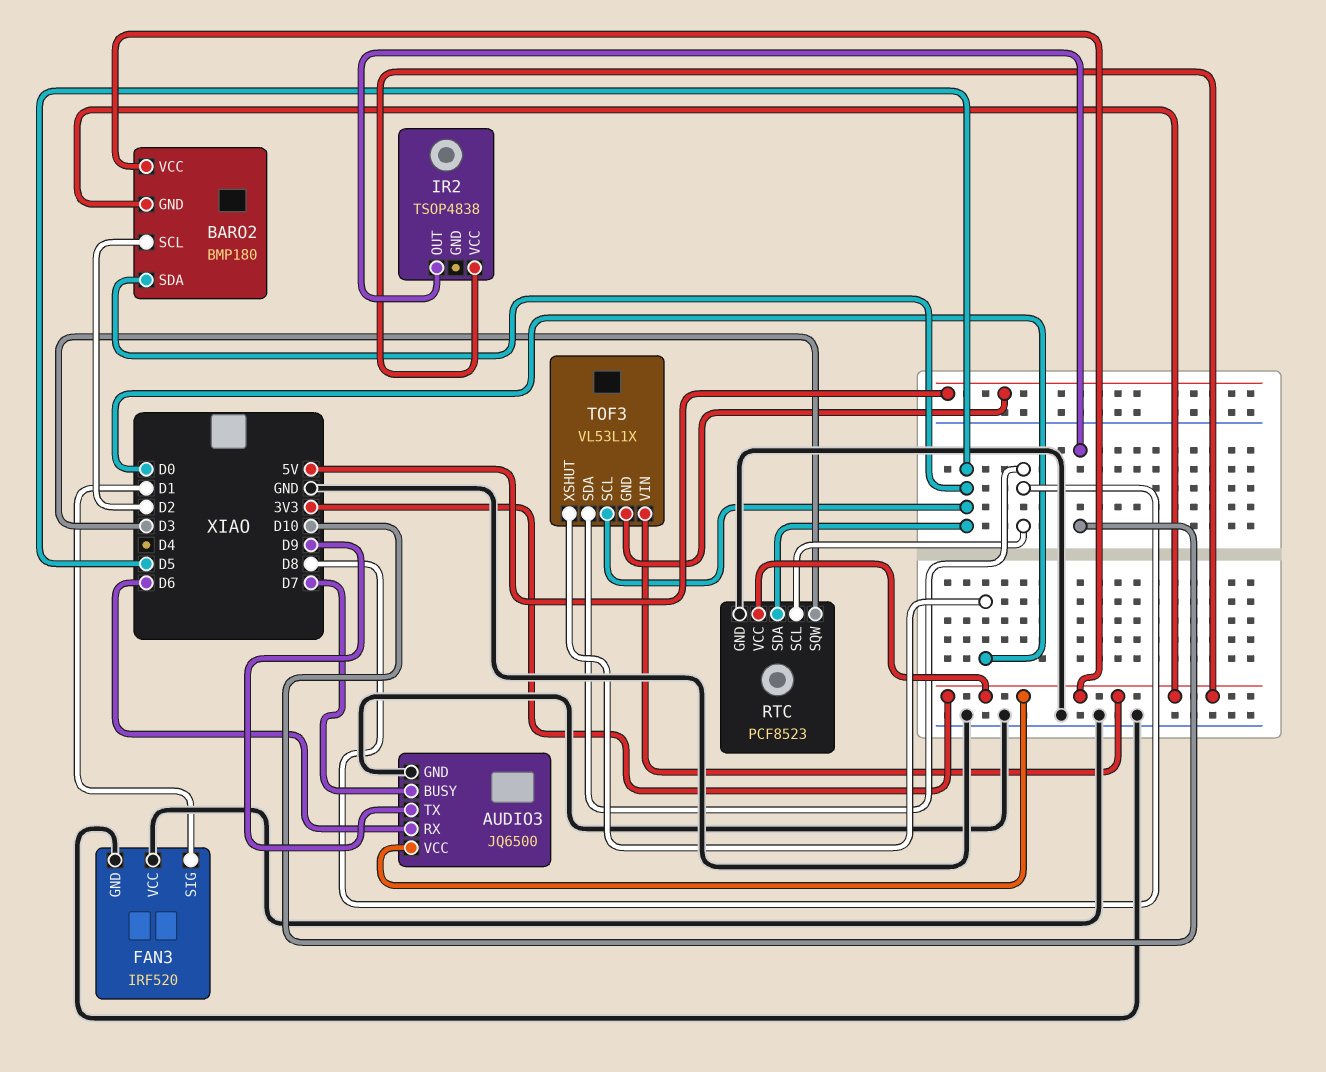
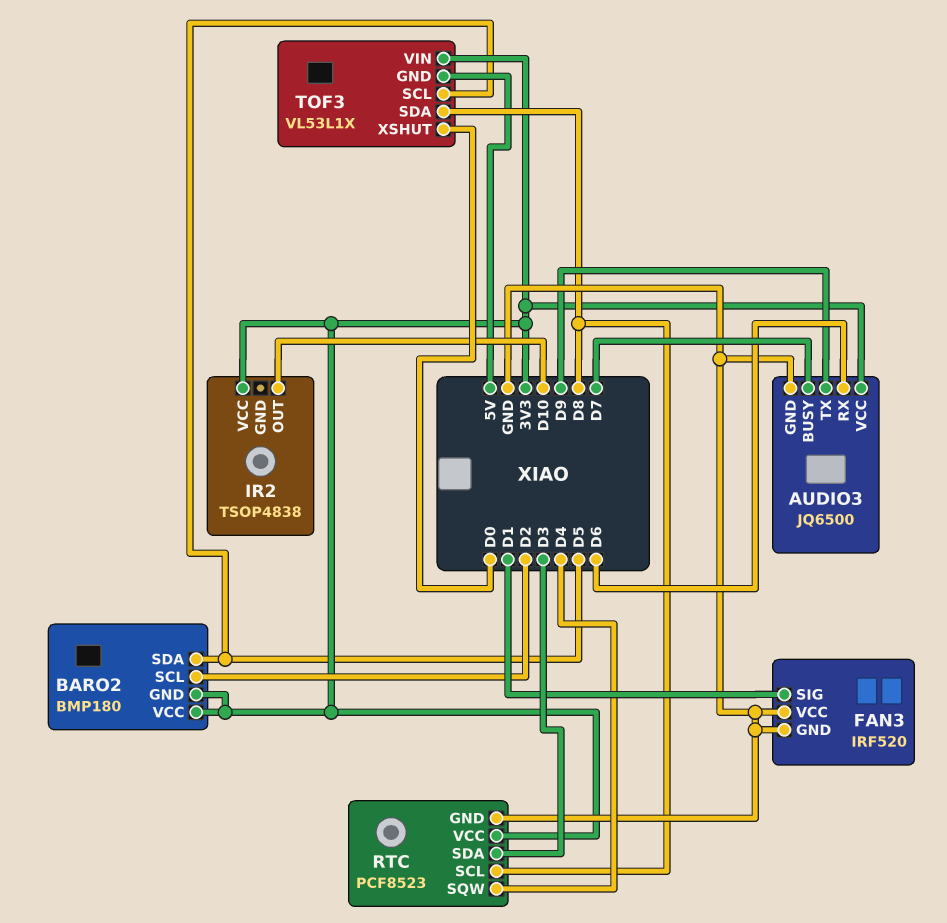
RTC pin SDA: D5 -> D3
RTC pin SQW: D3 -> D4

